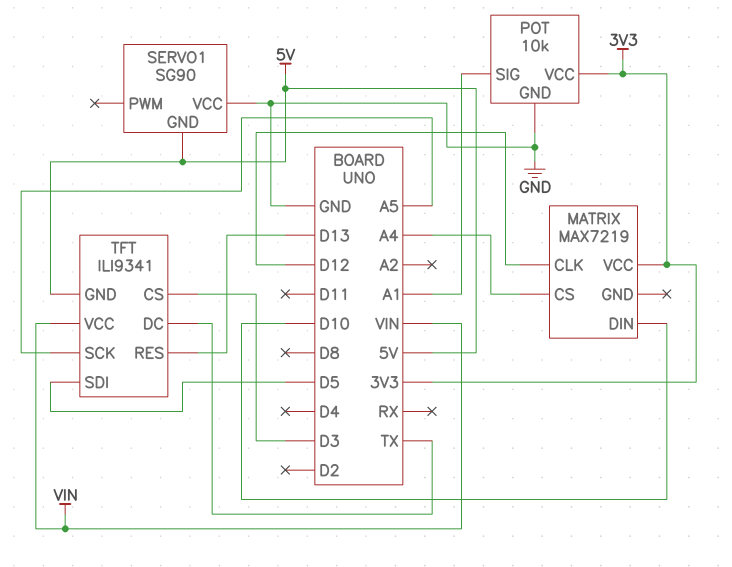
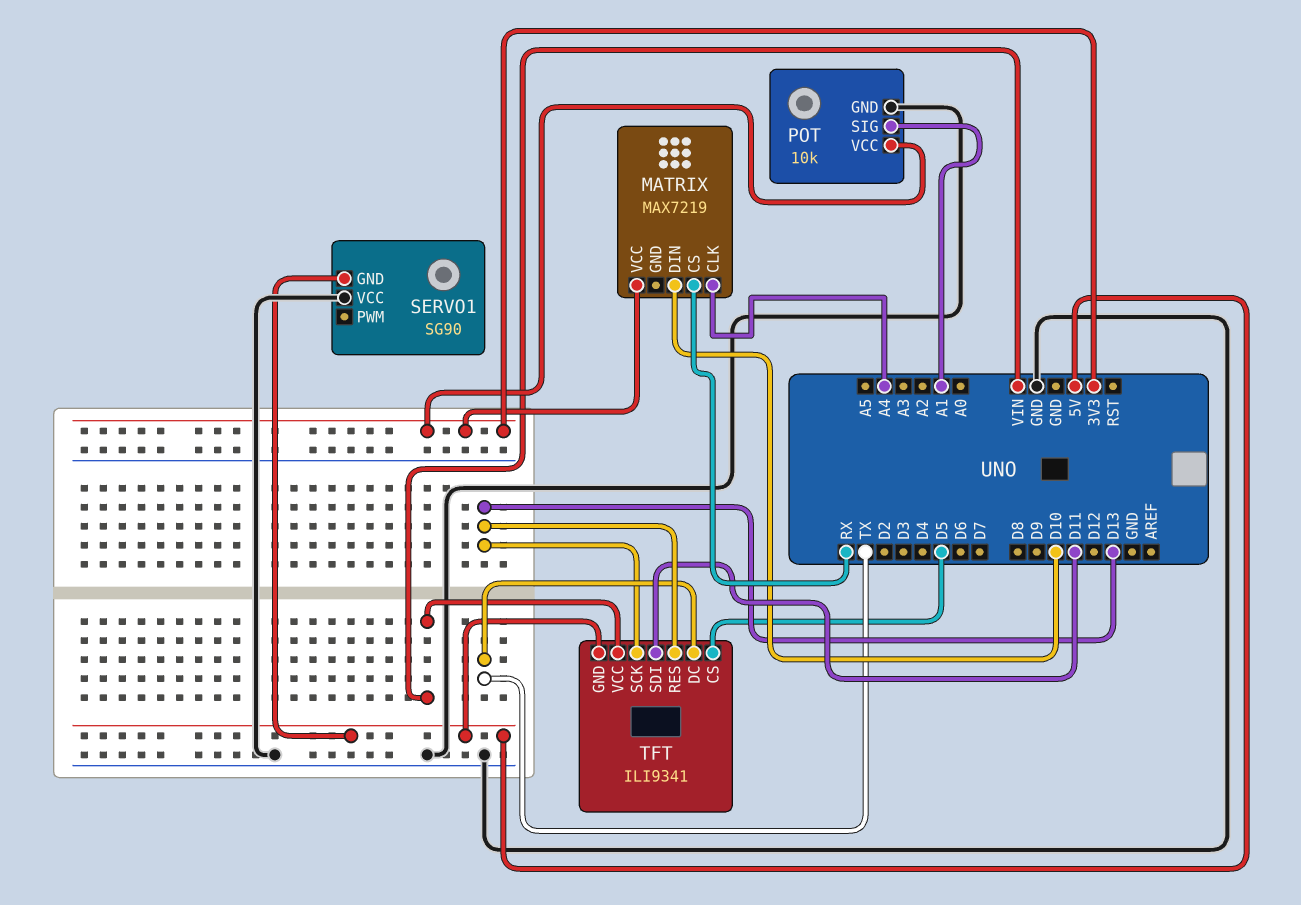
MATRIX pin CLK: D12 -> A4
MATRIX pin CS: A4 -> RX
TFT pin CS: D3 -> D5
TFT pin SCK: A5 -> D13
TFT pin SDI: D5 -> D11

